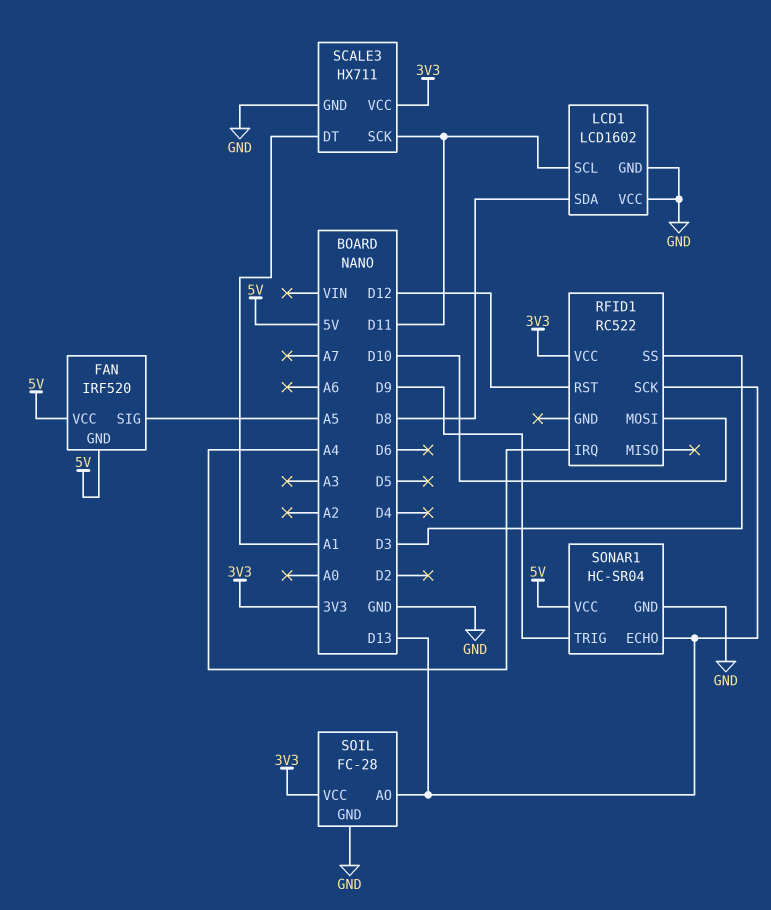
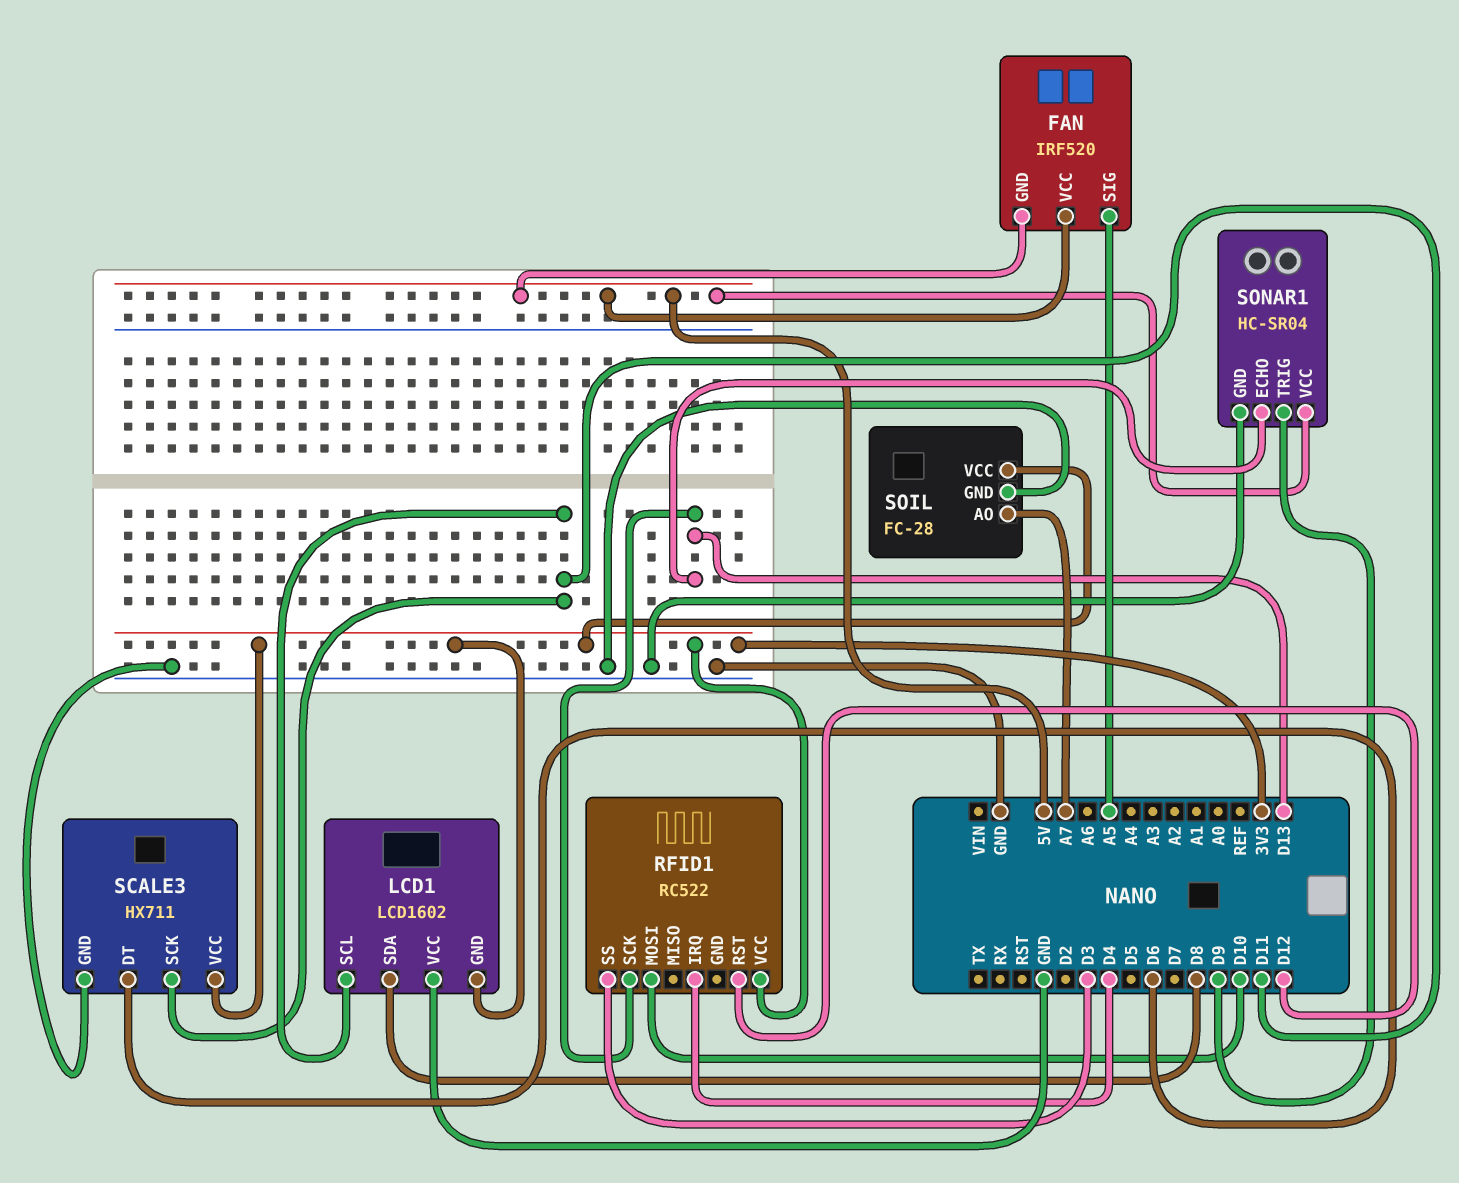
LCD1 pin GND: GND -> 3V3
RFID1 pin IRQ: A4 -> D4
SCALE3 pin DT: A1 -> D6
SOIL pin AO: D13 -> A7

